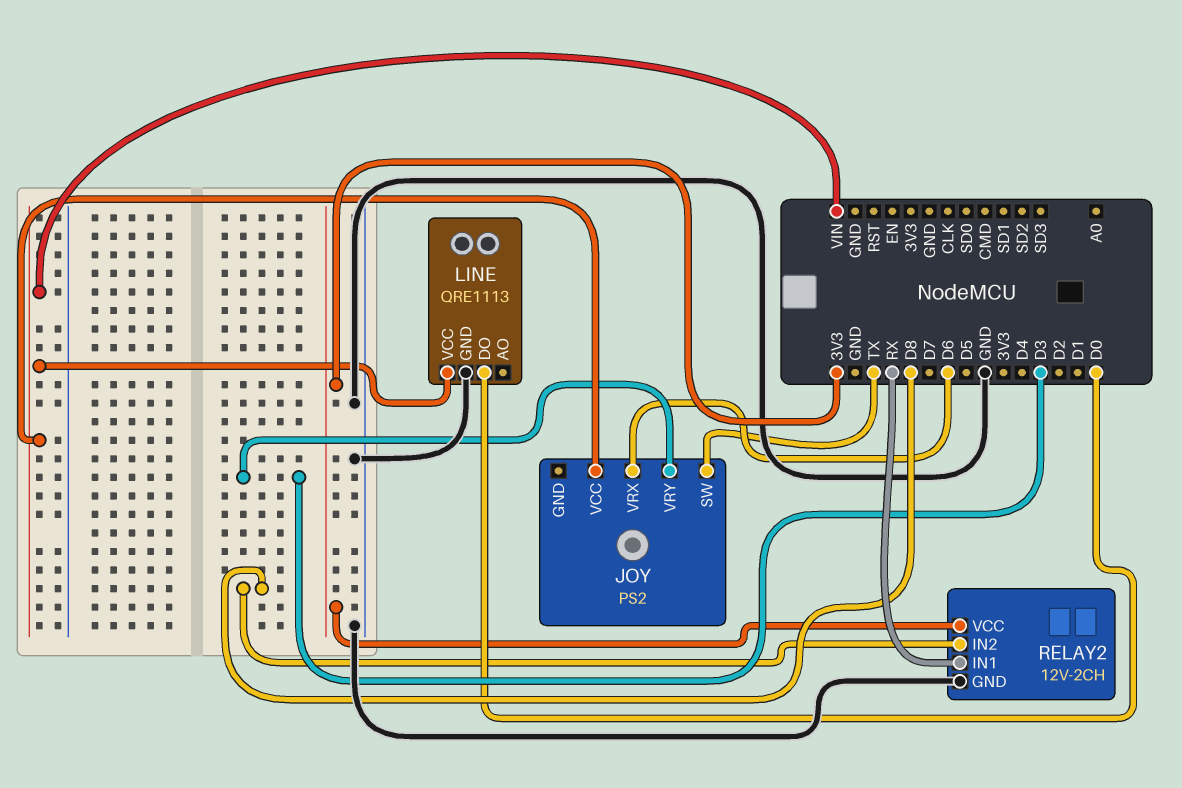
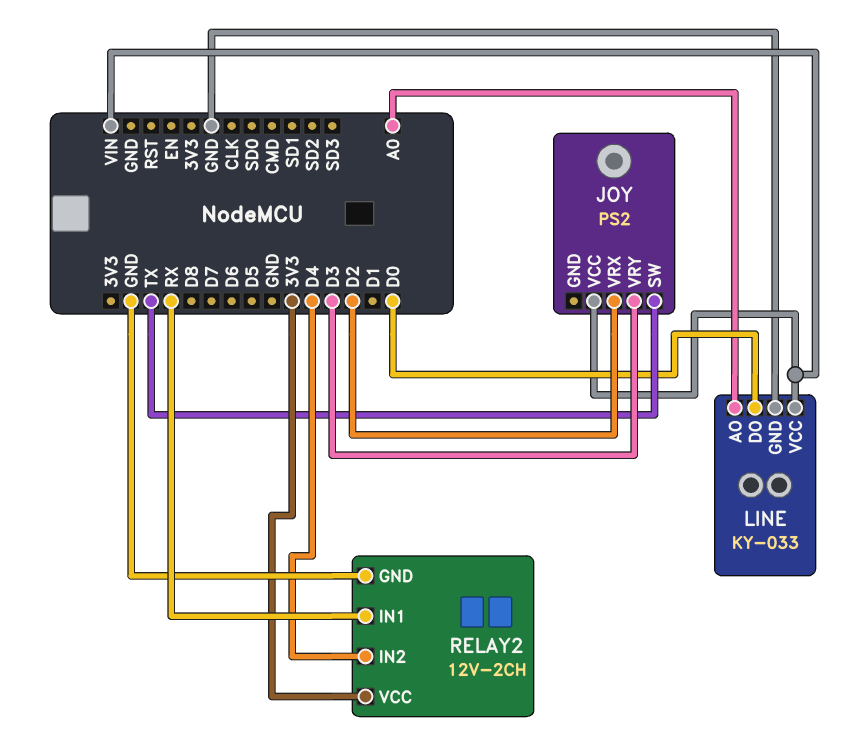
JOY pin VRX: D6 -> D2
LINE: QRE1113 -> KY-033
LINE pin AO: none -> A0
RELAY2 pin IN2: D8 -> D4

